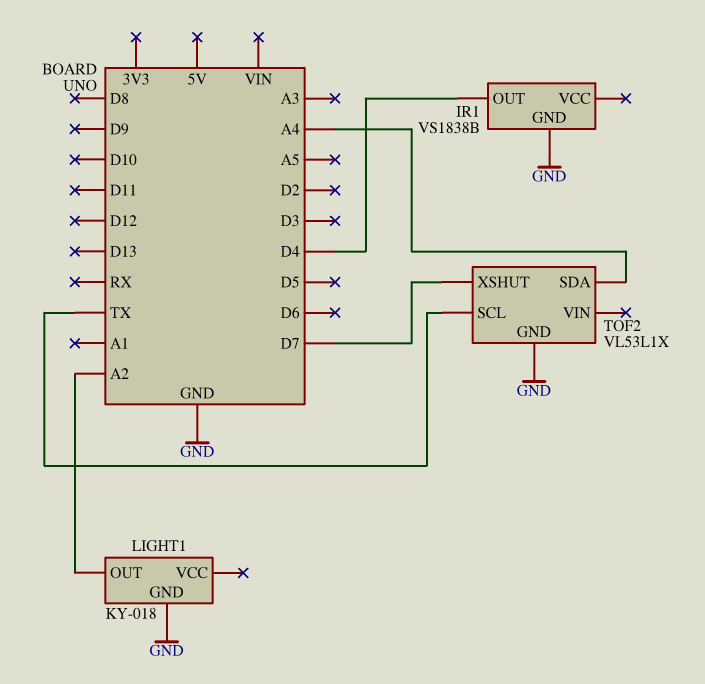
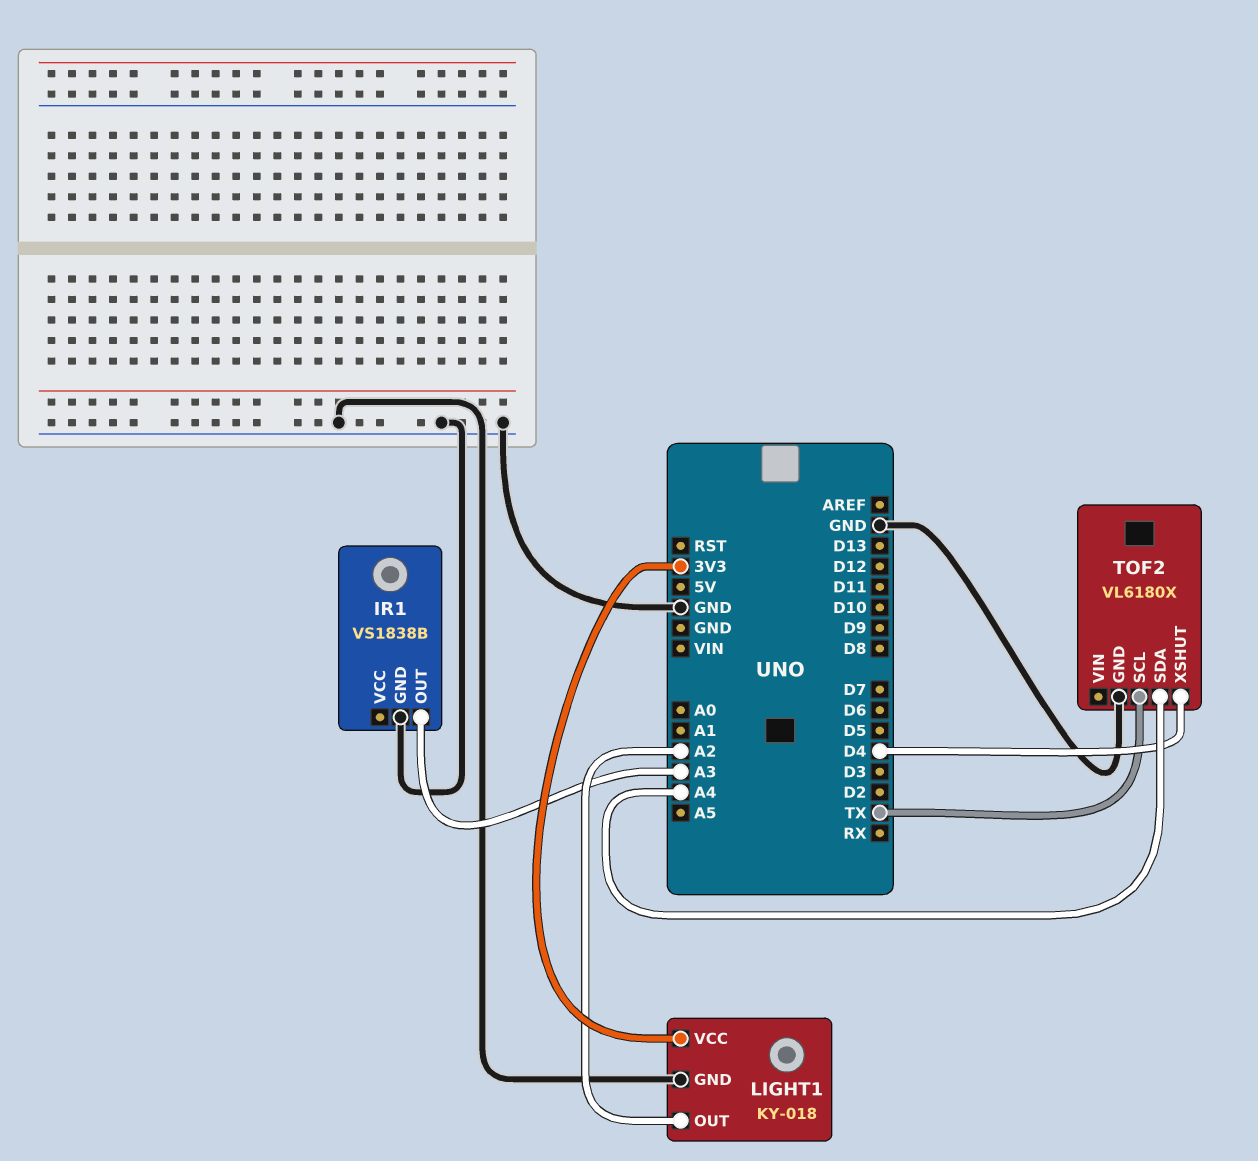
IR1 pin OUT: D4 -> A3
LIGHT1 pin VCC: none -> 3V3
TOF2: VL53L1X -> VL6180X
TOF2 pin XSHUT: D7 -> D4

